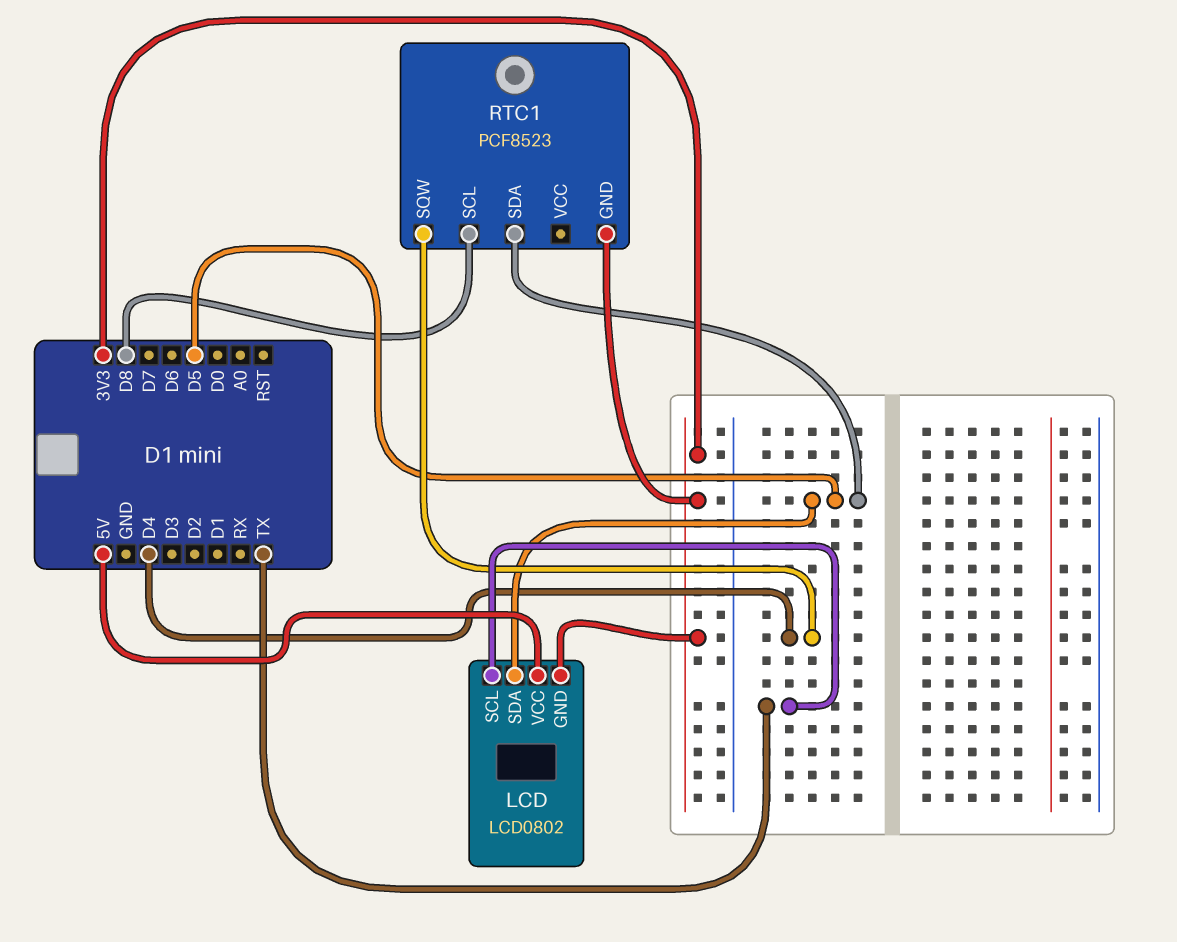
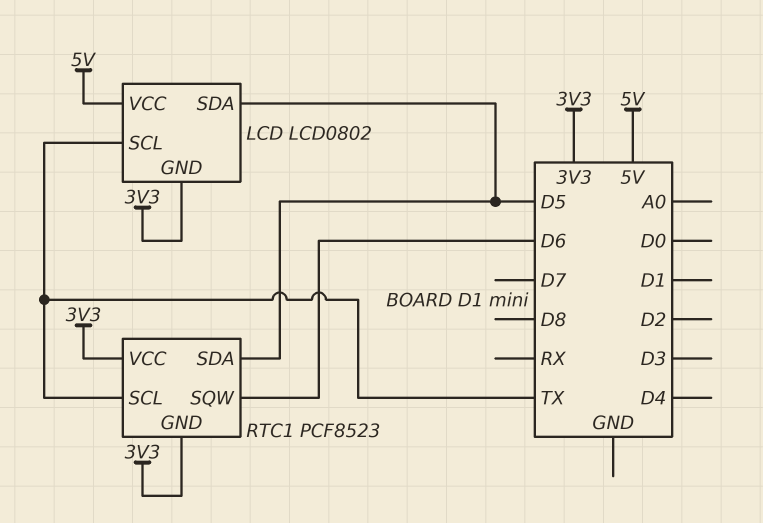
RTC1 pin SCL: D8 -> TX
RTC1 pin SQW: D4 -> D6
RTC1 pin VCC: none -> 3V3

